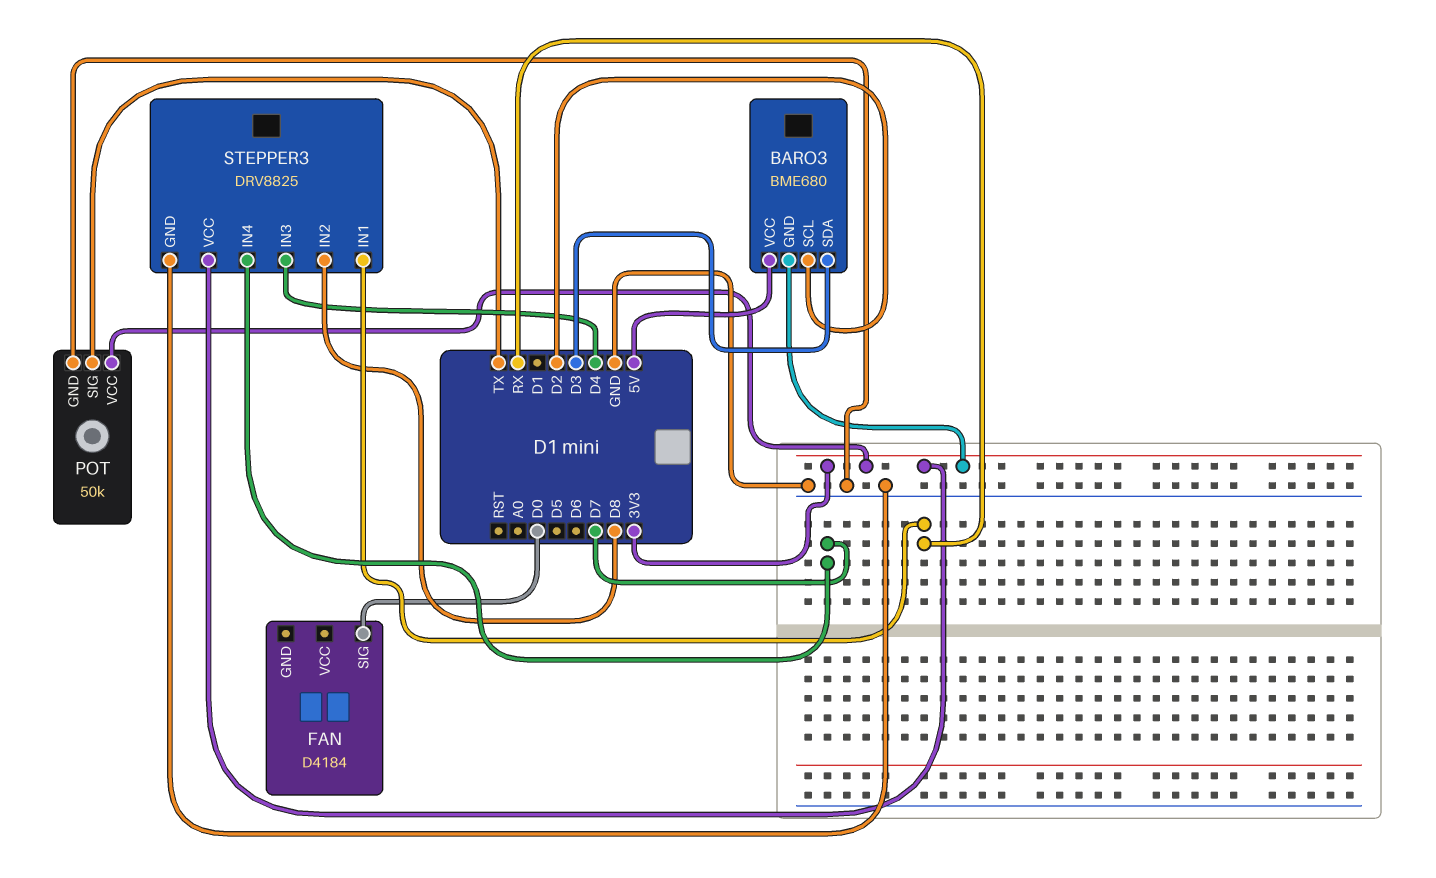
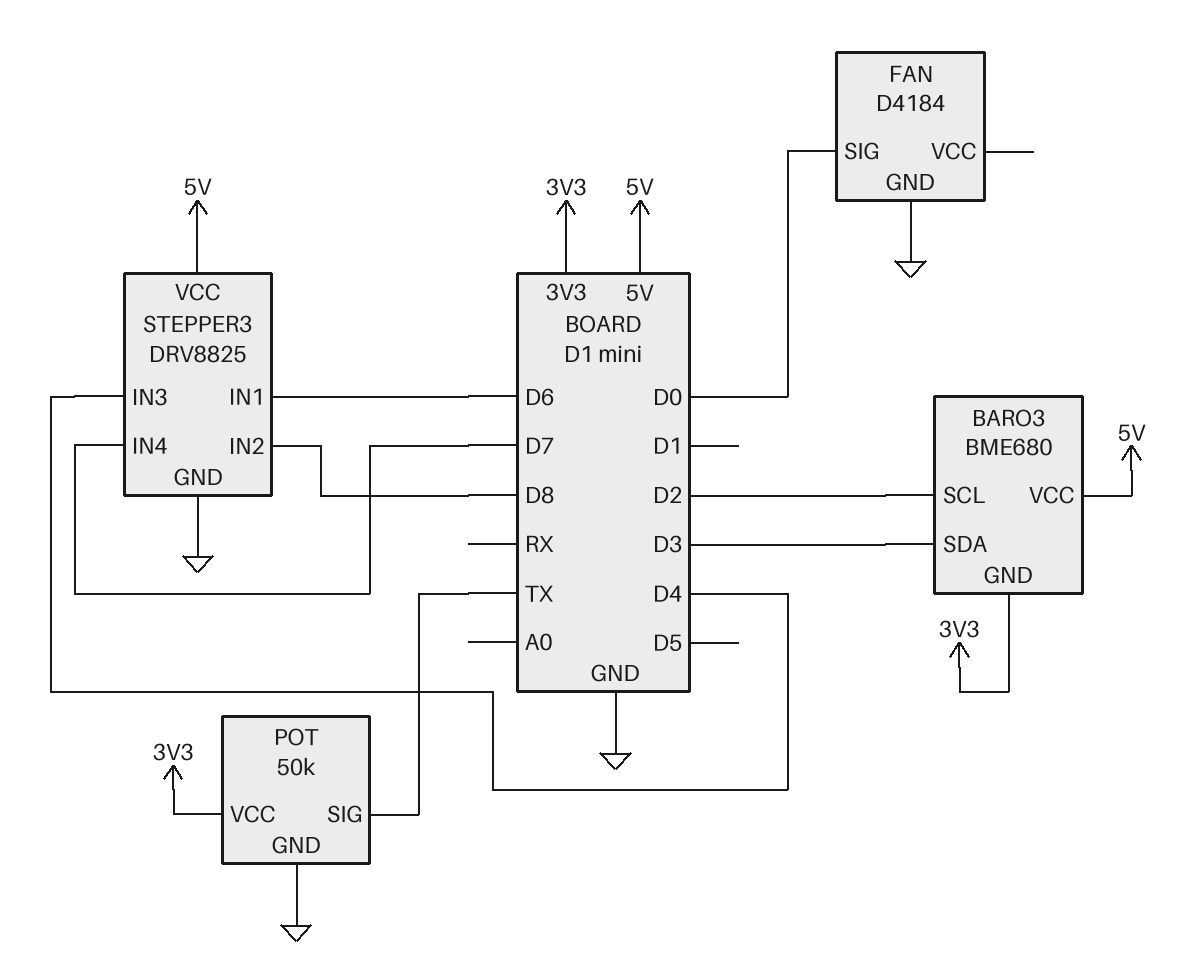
FAN pin GND: none -> GND
STEPPER3 pin IN1: RX -> D6
STEPPER3 pin VCC: 3V3 -> 5V

